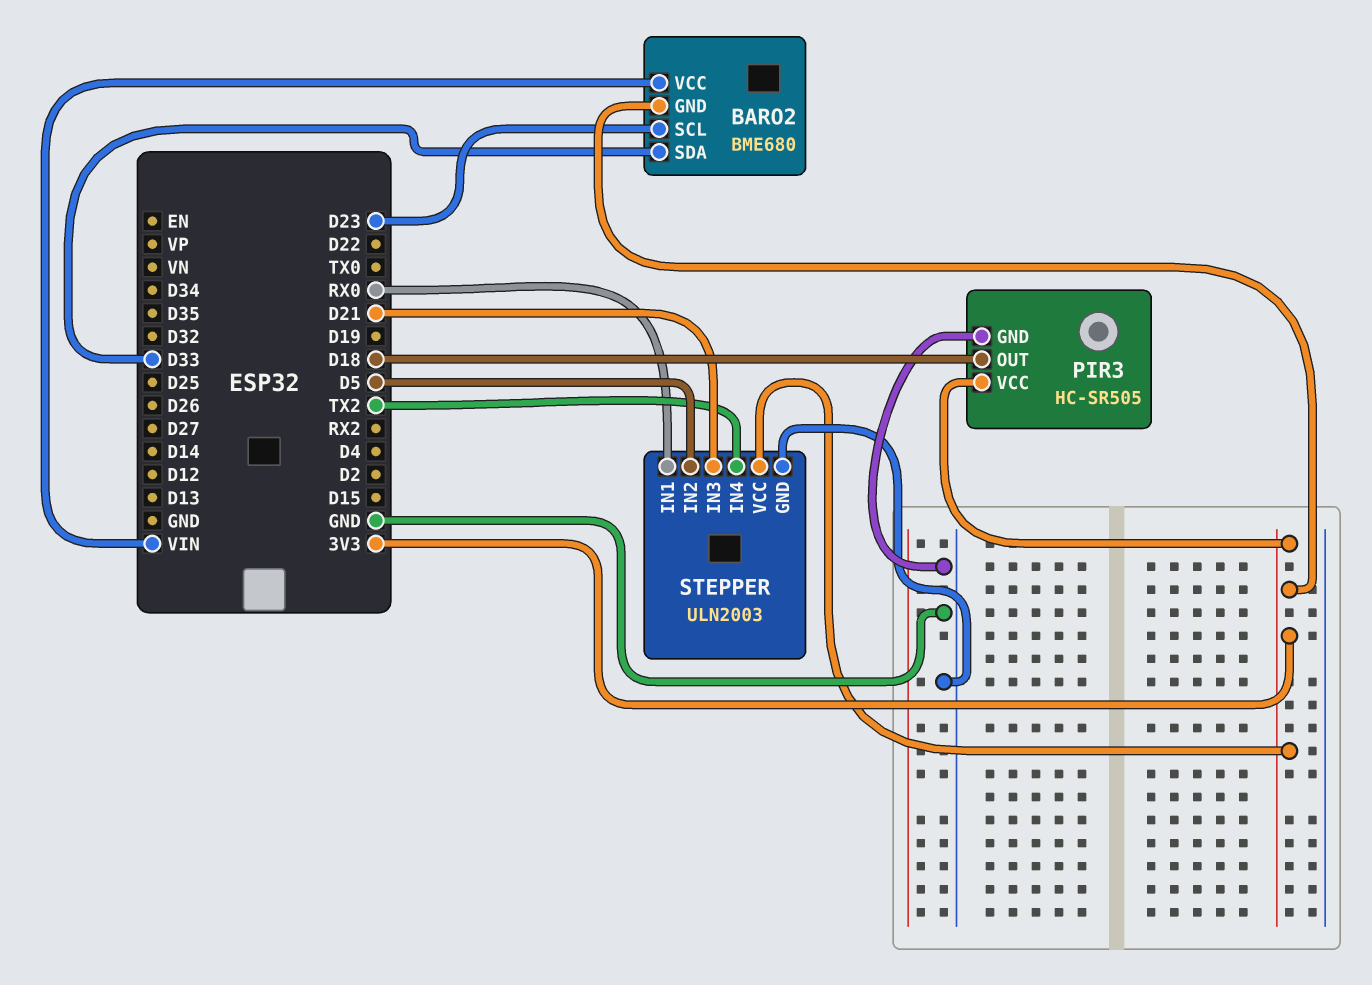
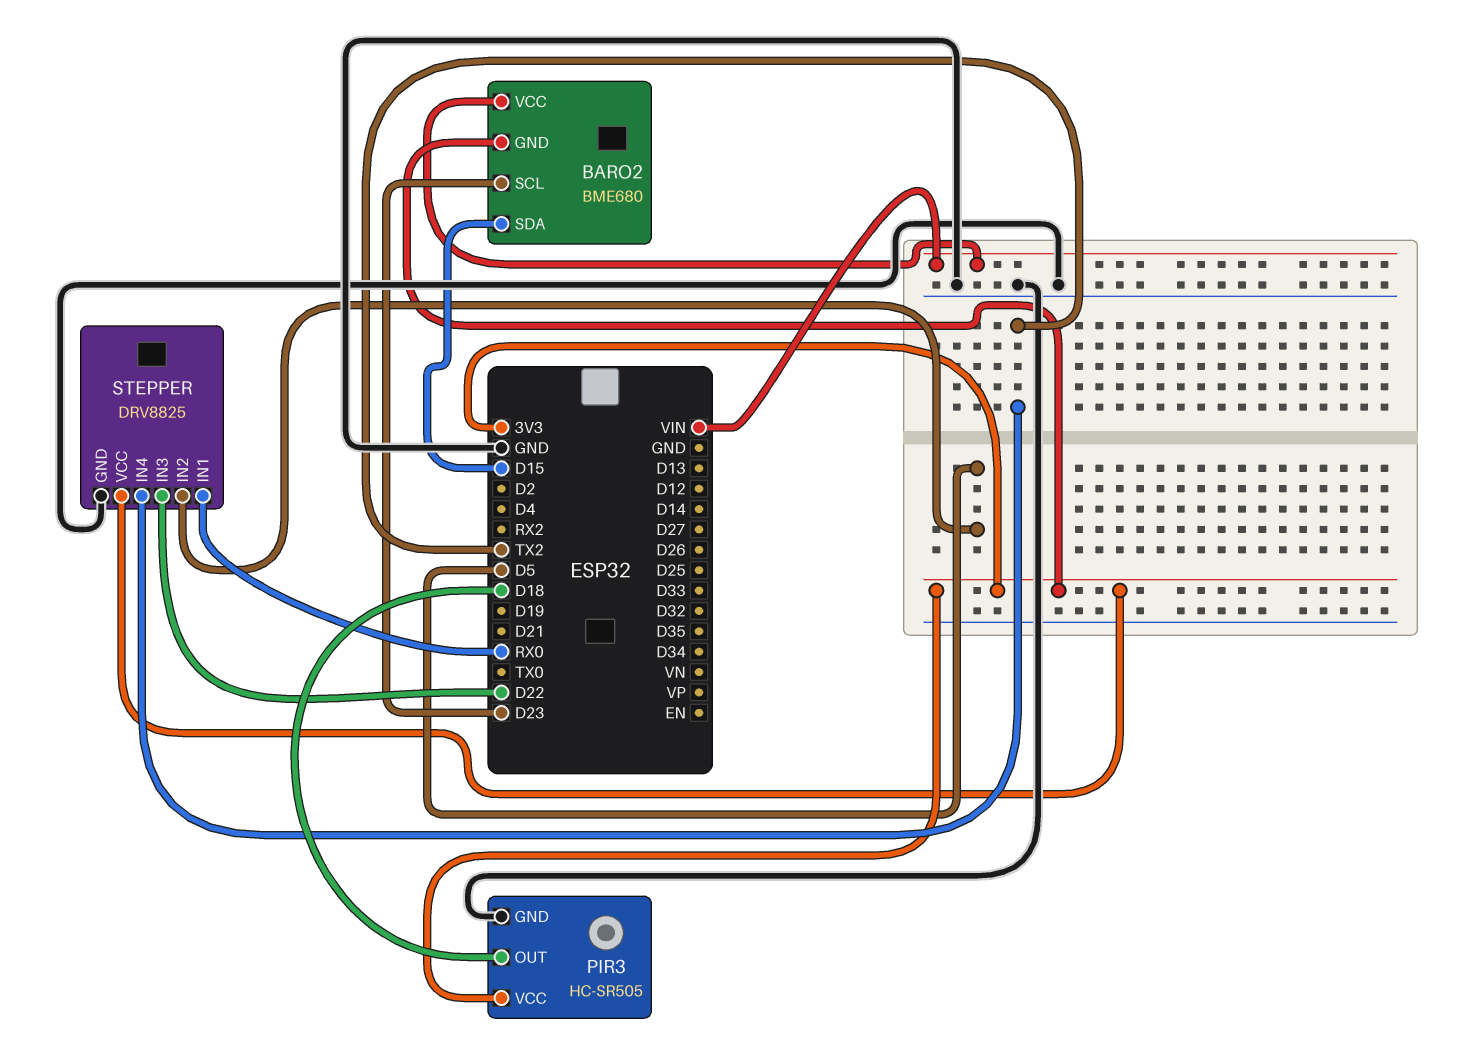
BARO2 pin SDA: D33 -> D15
STEPPER: ULN2003 -> DRV8825
STEPPER pin IN3: D21 -> D22

